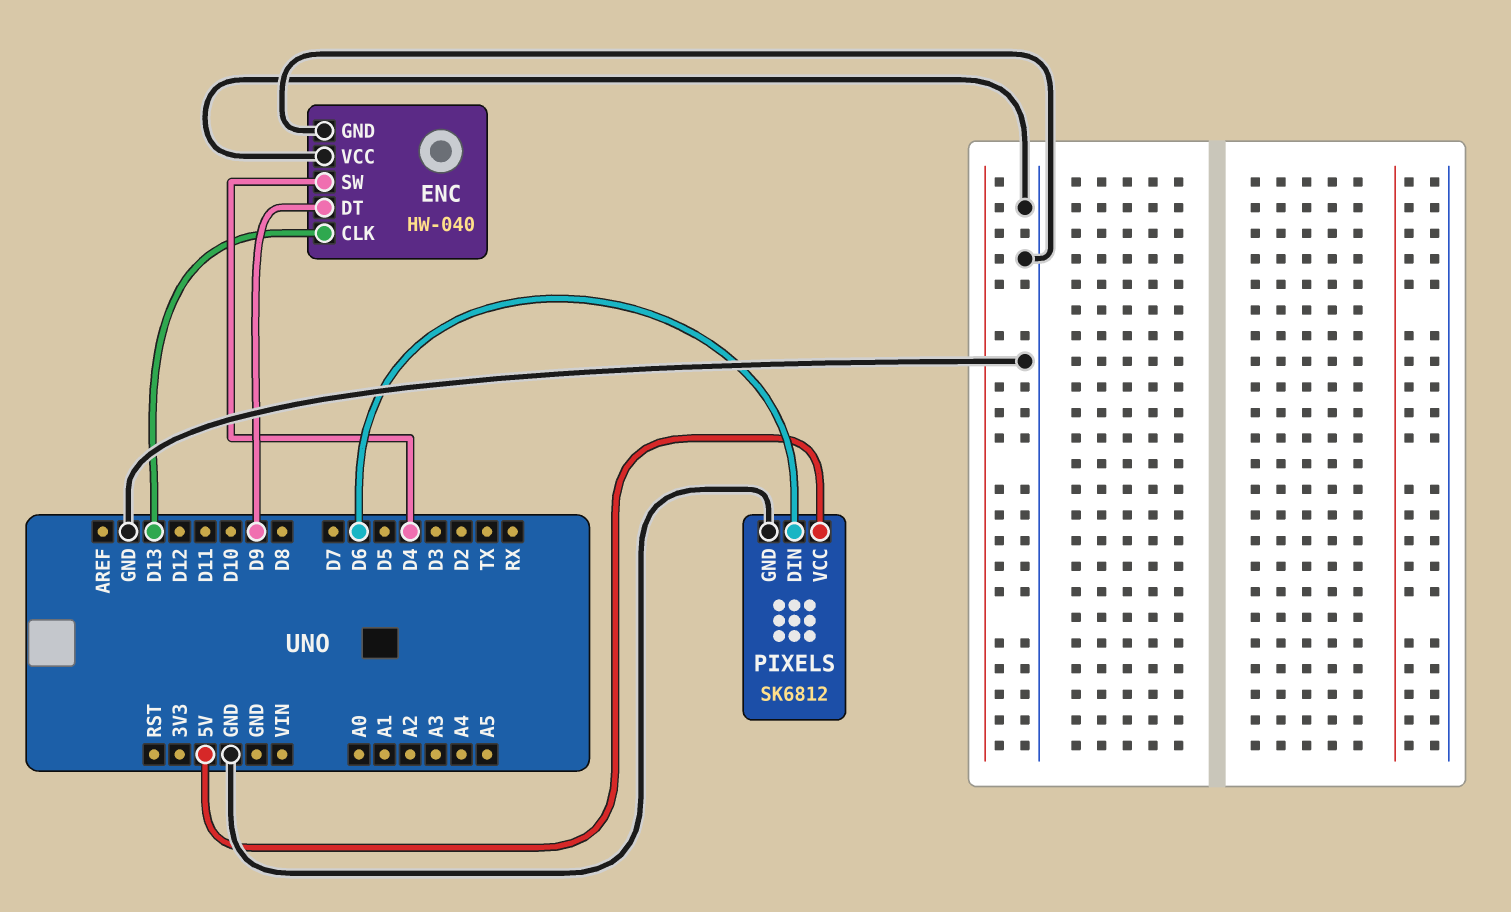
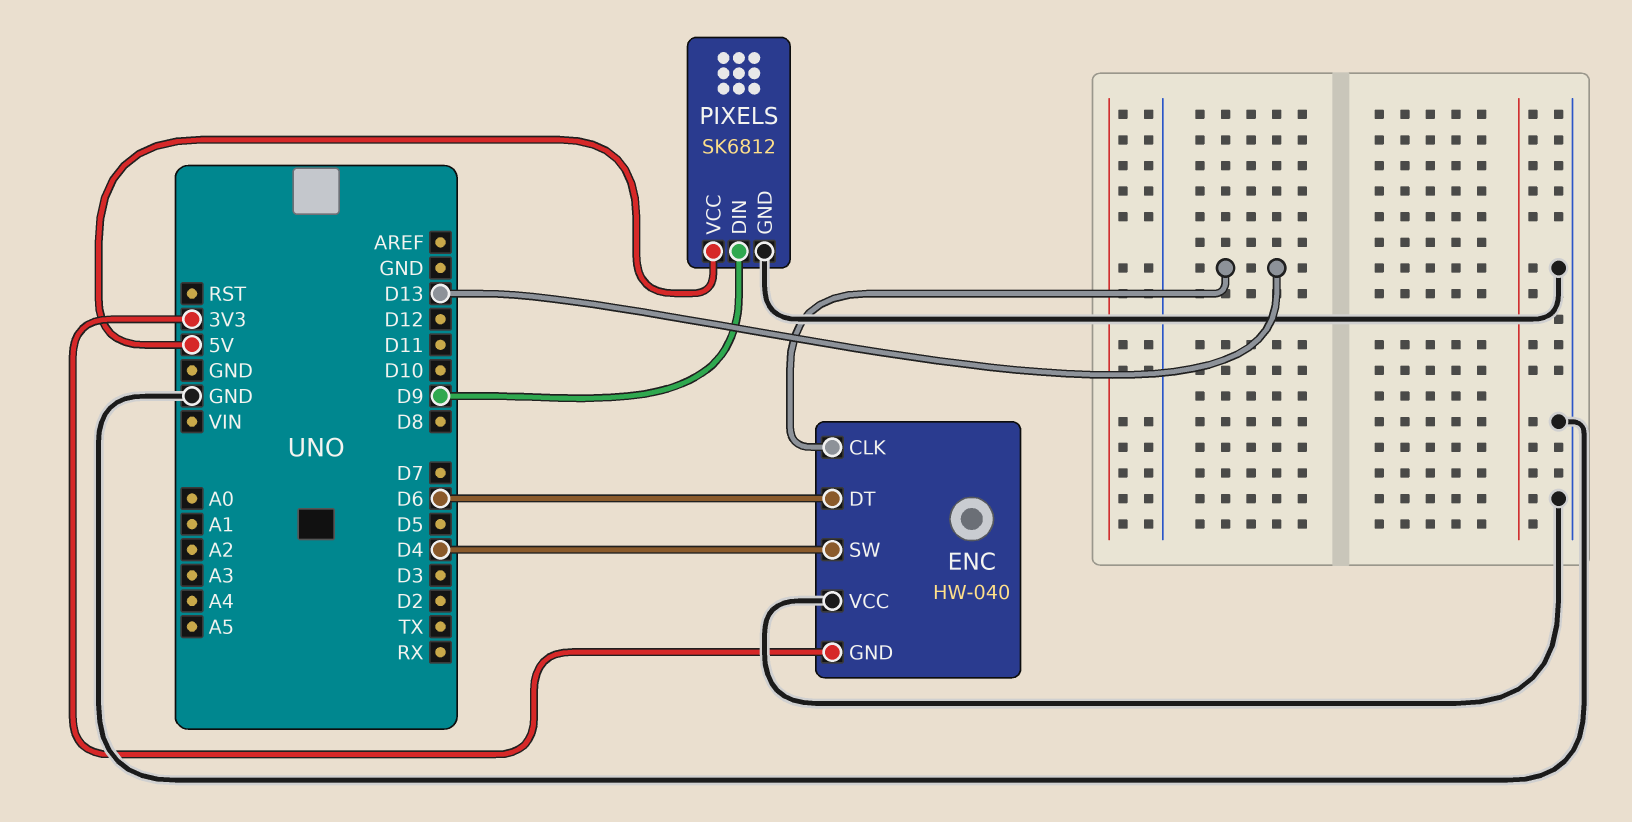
ENC pin DT: D9 -> D6
ENC pin GND: GND -> 3V3
PIXELS pin DIN: D6 -> D9

